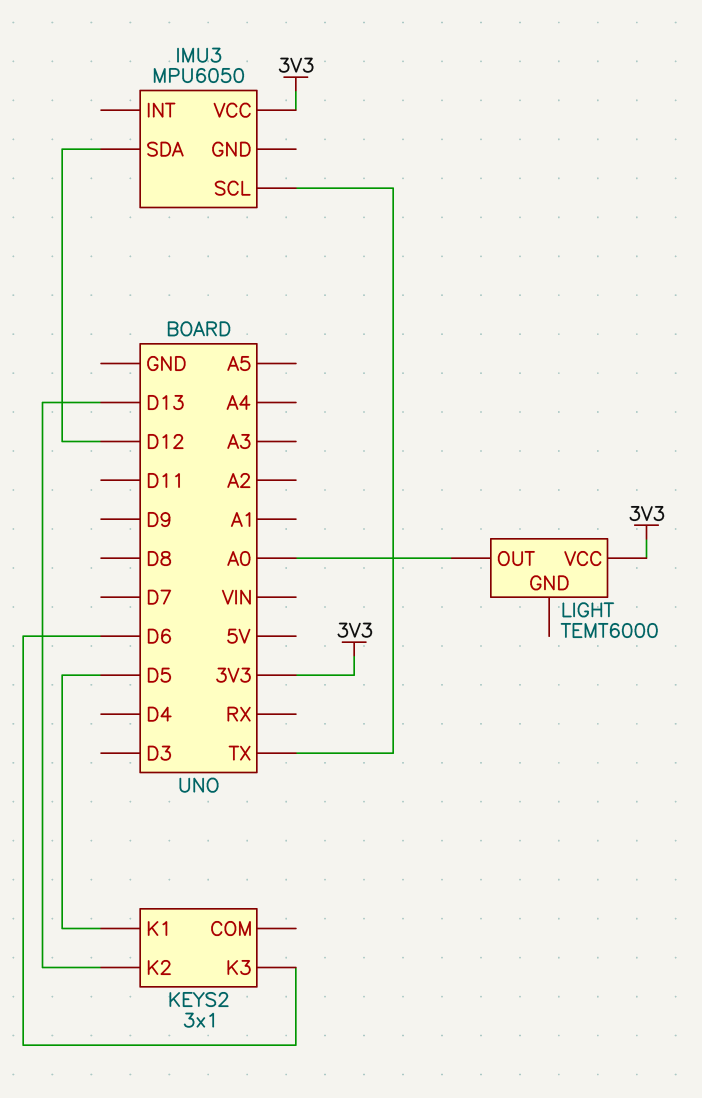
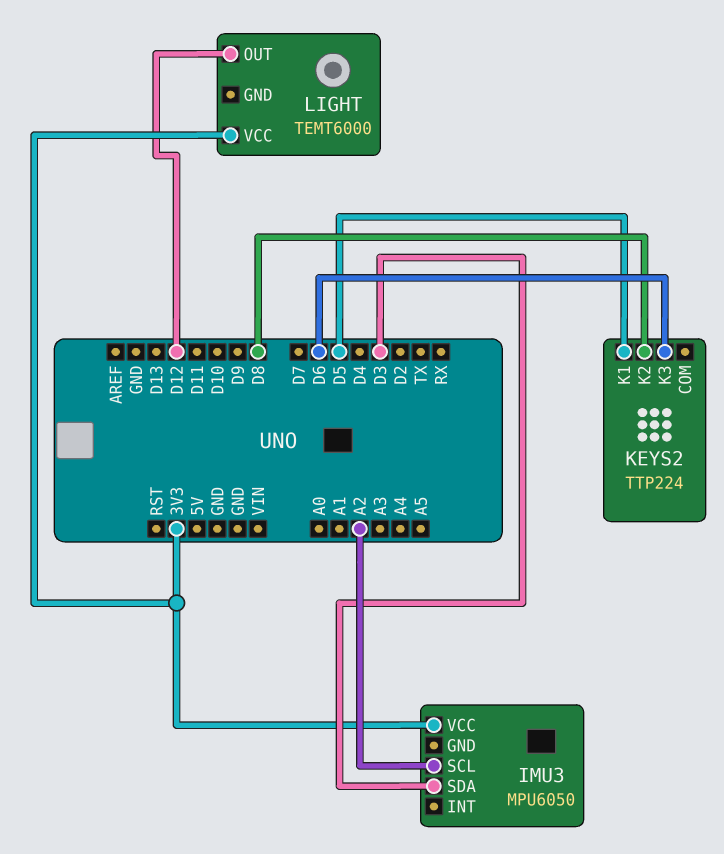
IMU3 pin SCL: TX -> A2
IMU3 pin SDA: D12 -> D3
KEYS2: 3x1 -> TTP224
KEYS2 pin K2: D13 -> D8
LIGHT pin OUT: A0 -> D12

